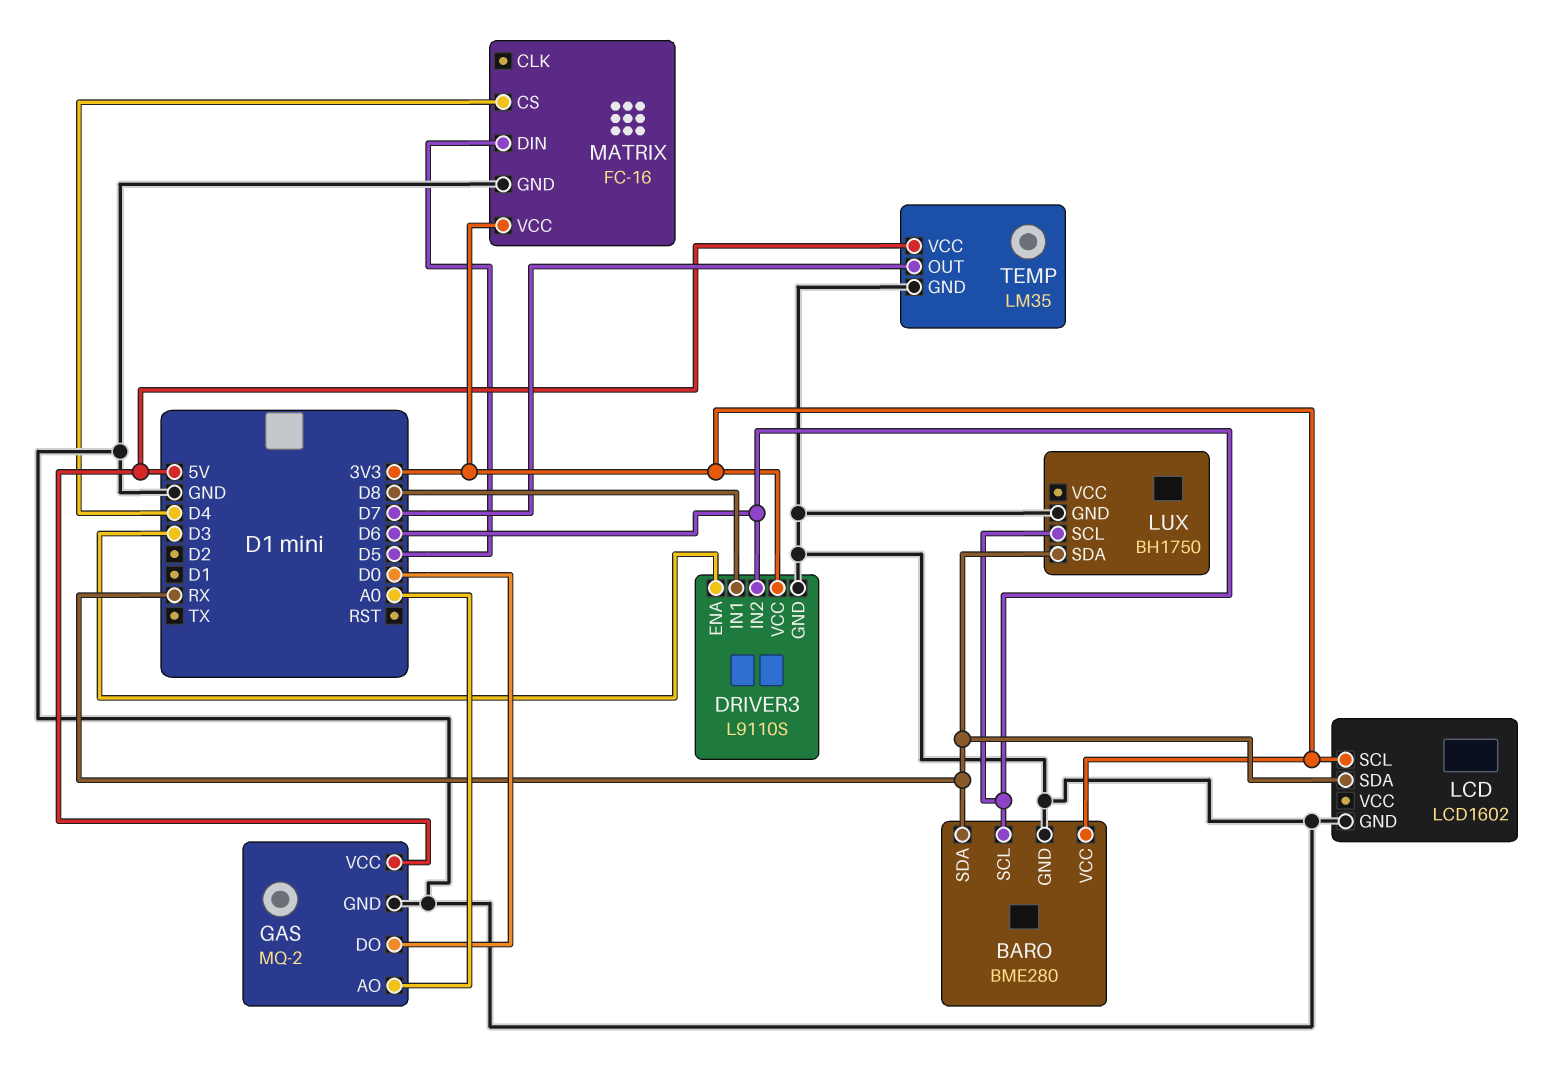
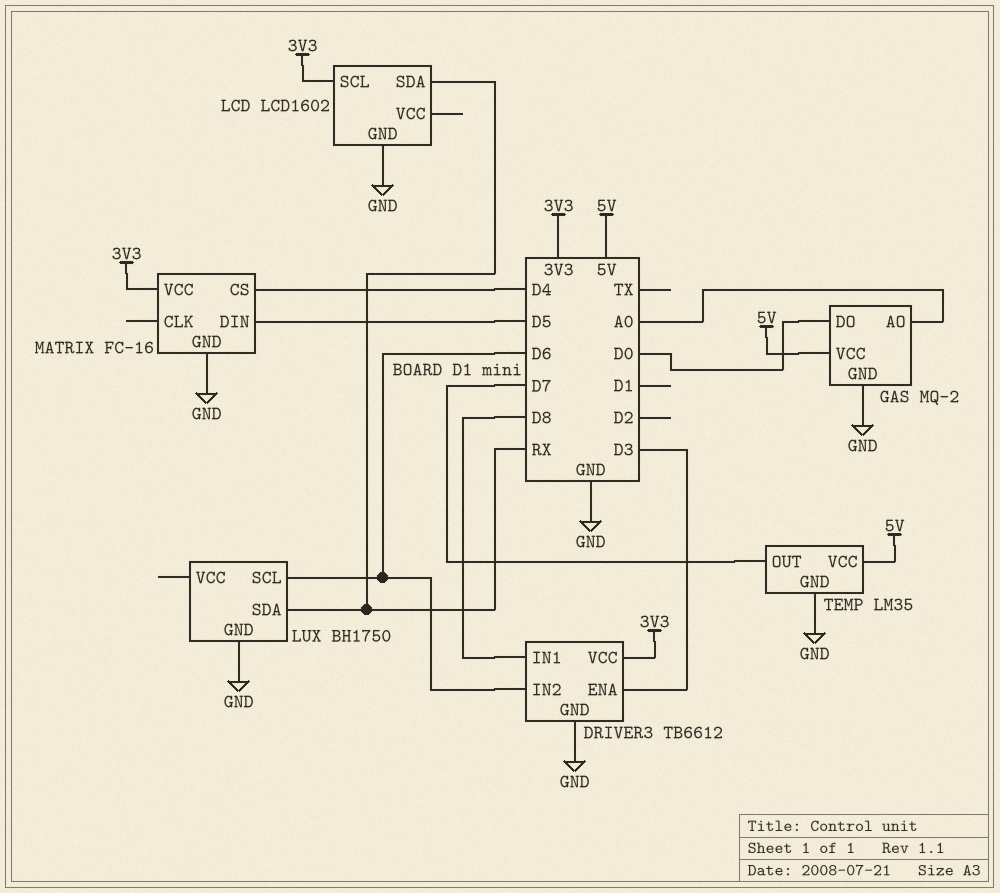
BARO: BME280 -> none
BARO pin GND: GND -> none
BARO pin SCL: D6 -> none
BARO pin SDA: RX -> none
BARO pin VCC: 3V3 -> none
DRIVER3: L9110S -> TB6612

